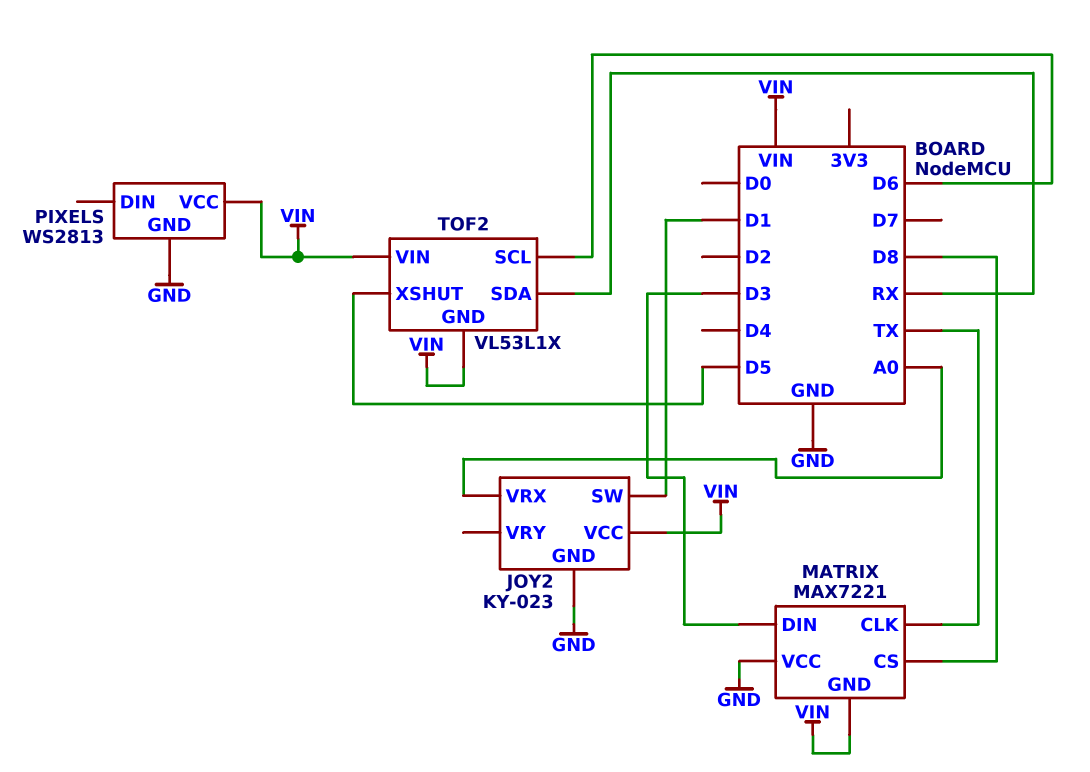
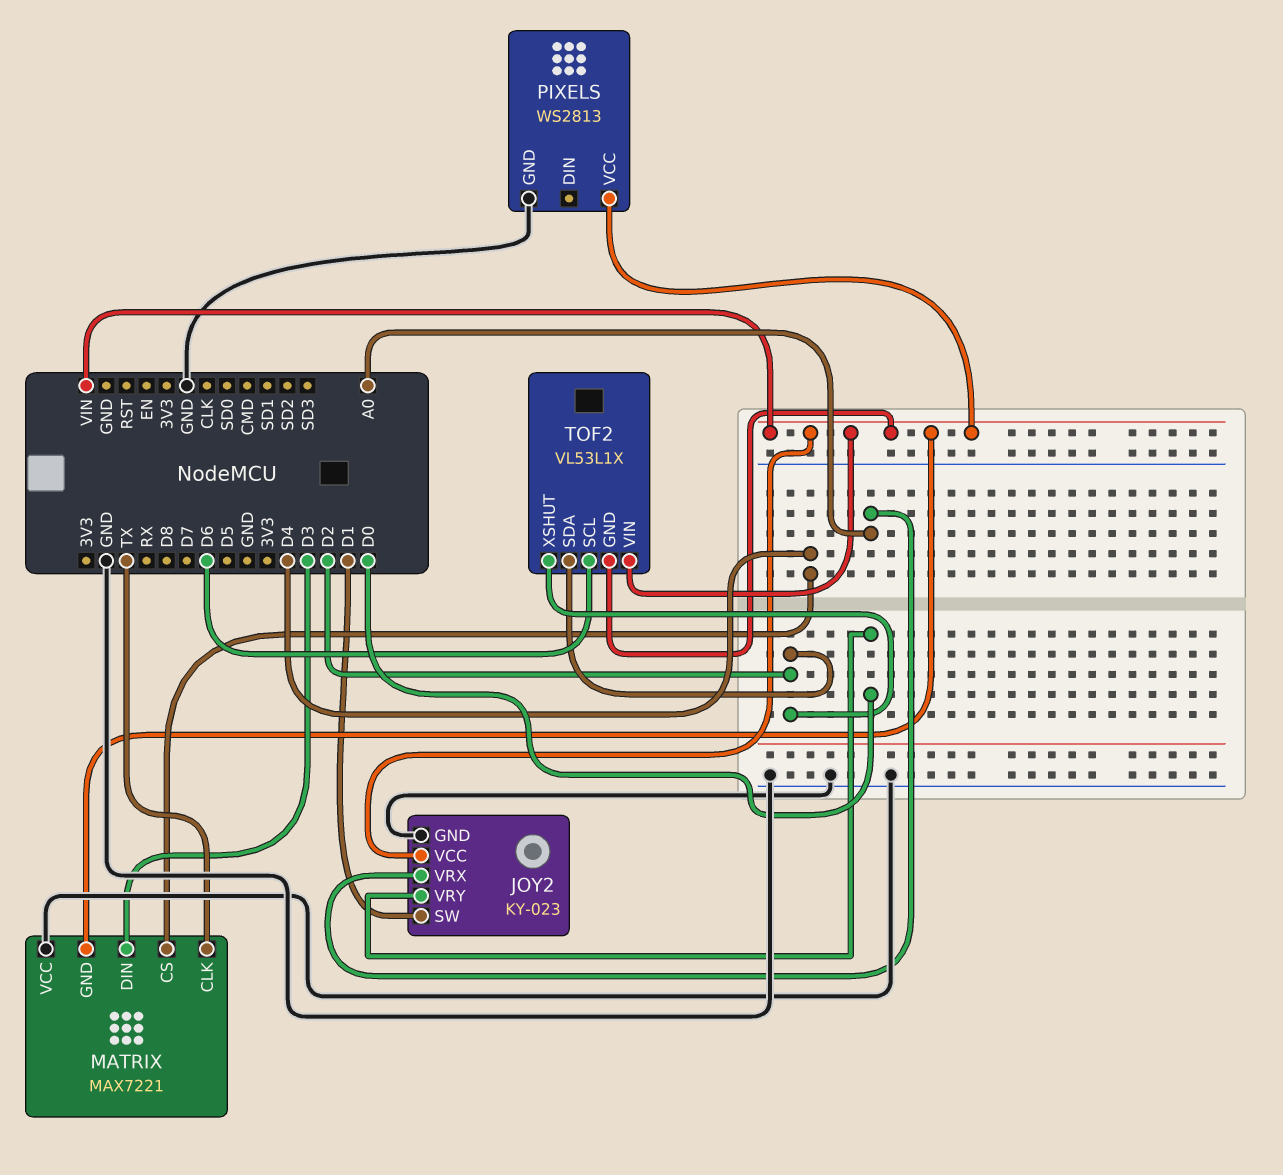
JOY2 pin VRY: none -> D0
MATRIX pin CS: D8 -> D4
TOF2 pin SDA: RX -> D2
TOF2 pin XSHUT: D5 -> D2

